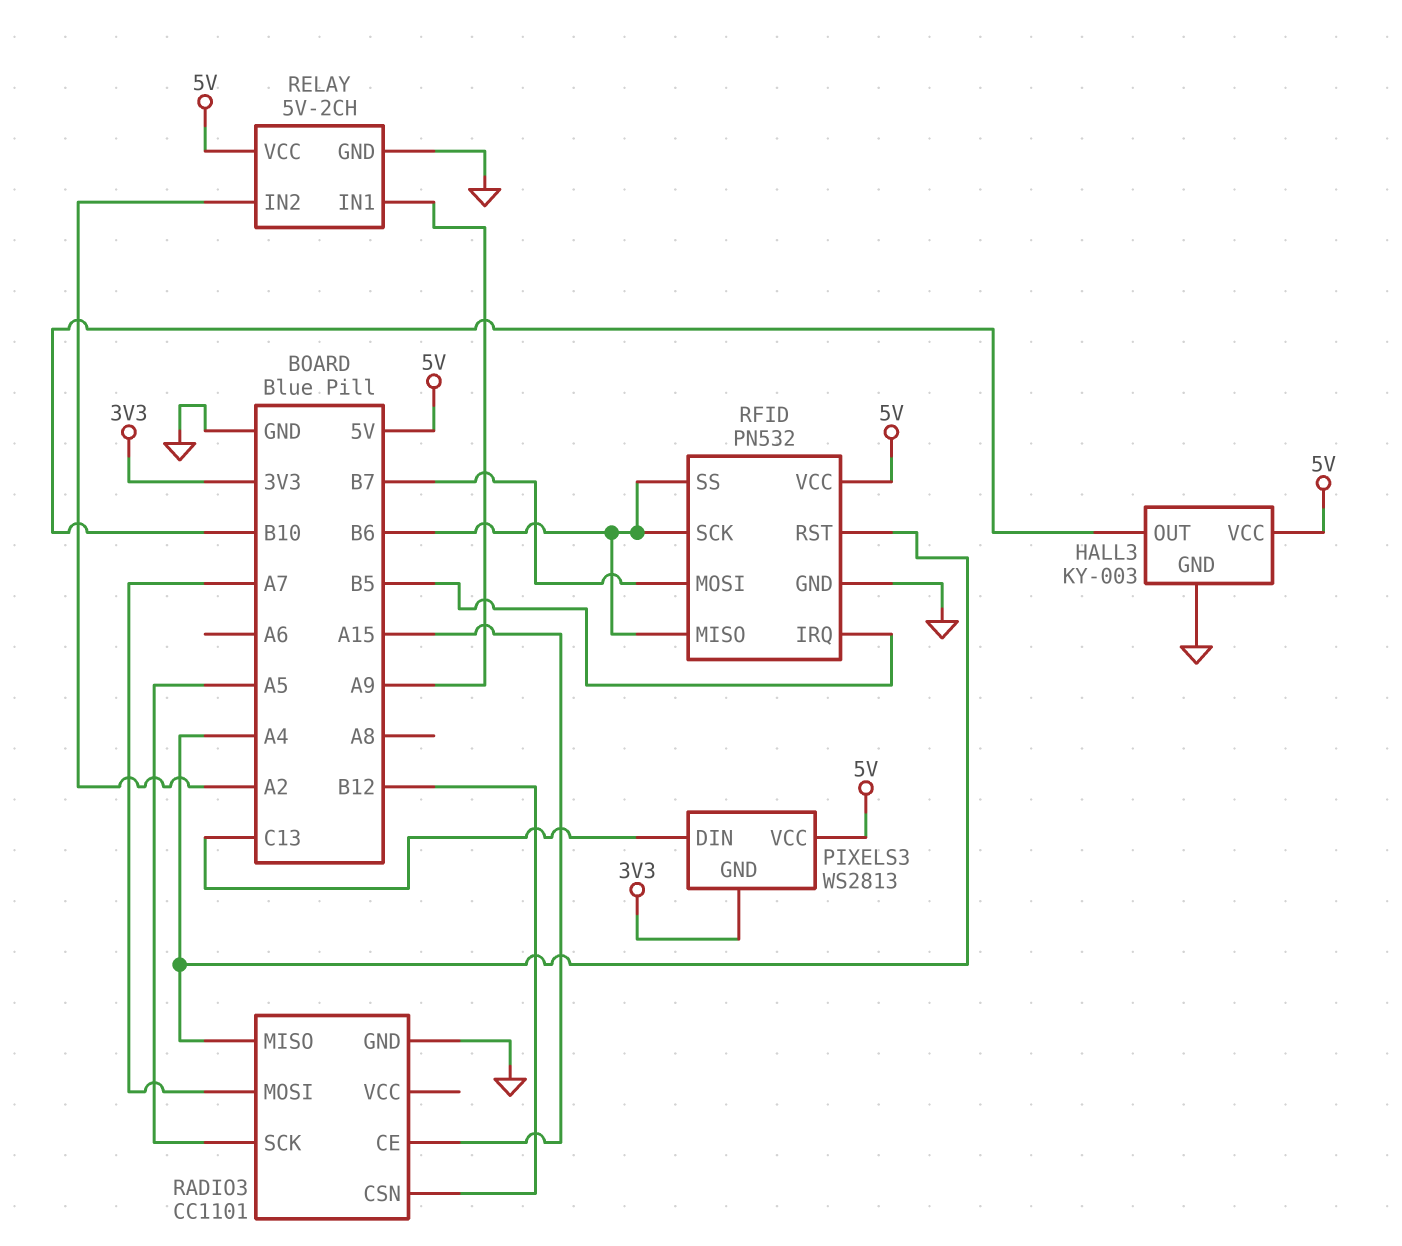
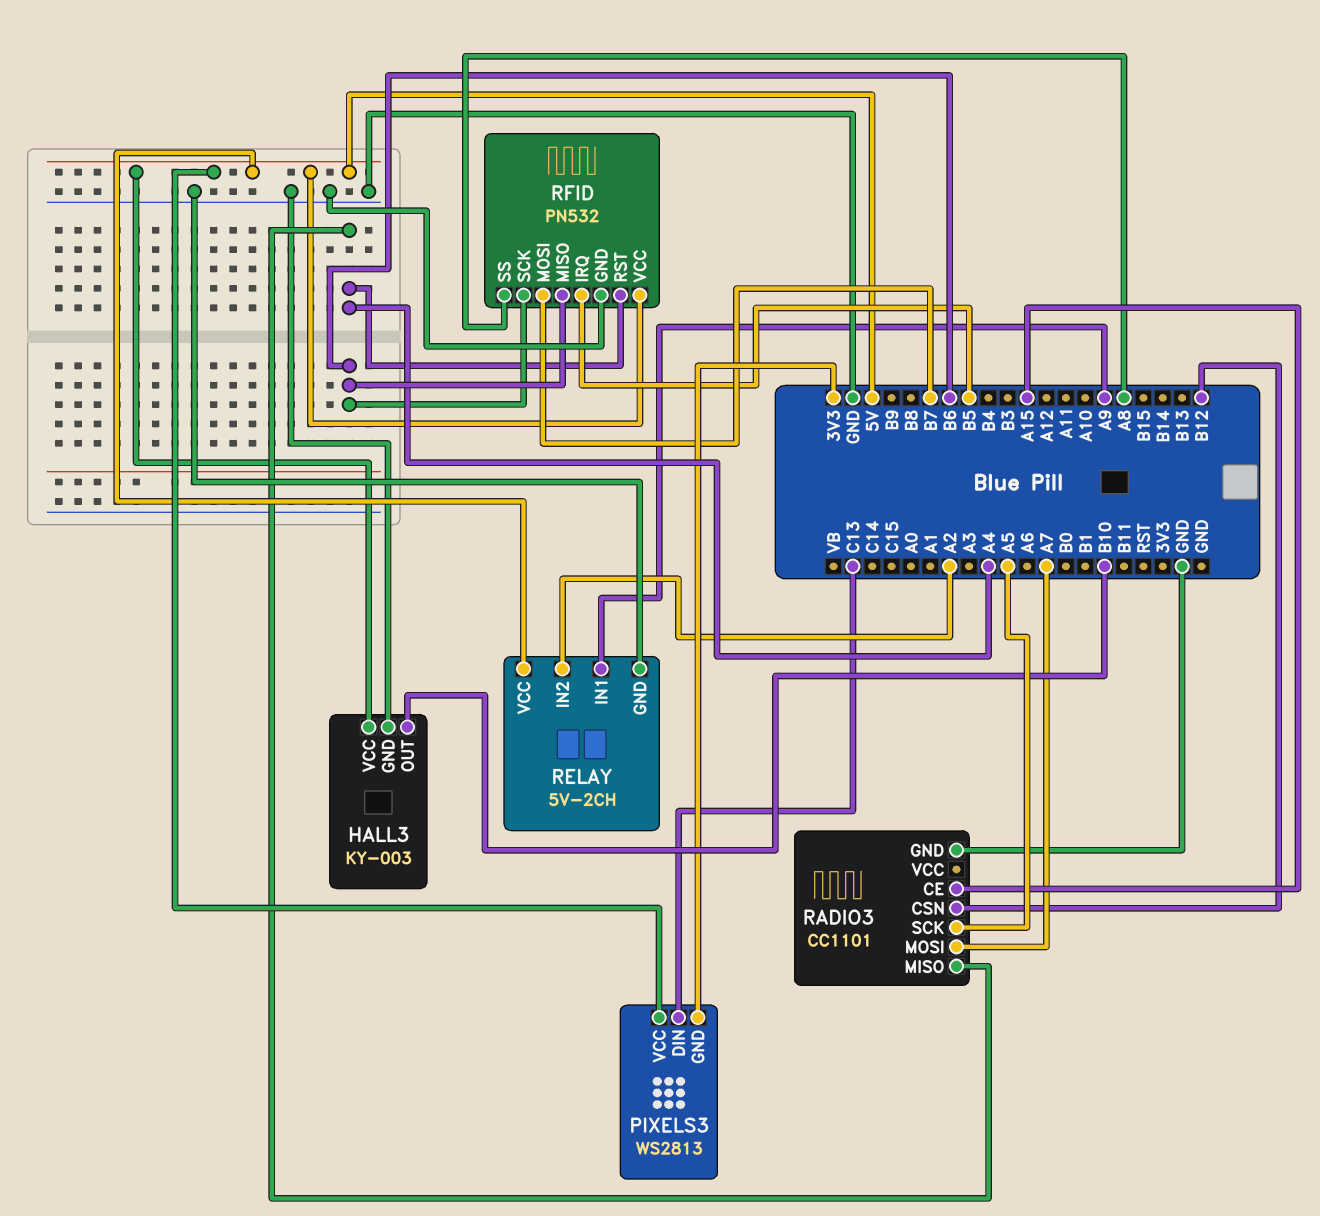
RFID pin SS: B6 -> A8

